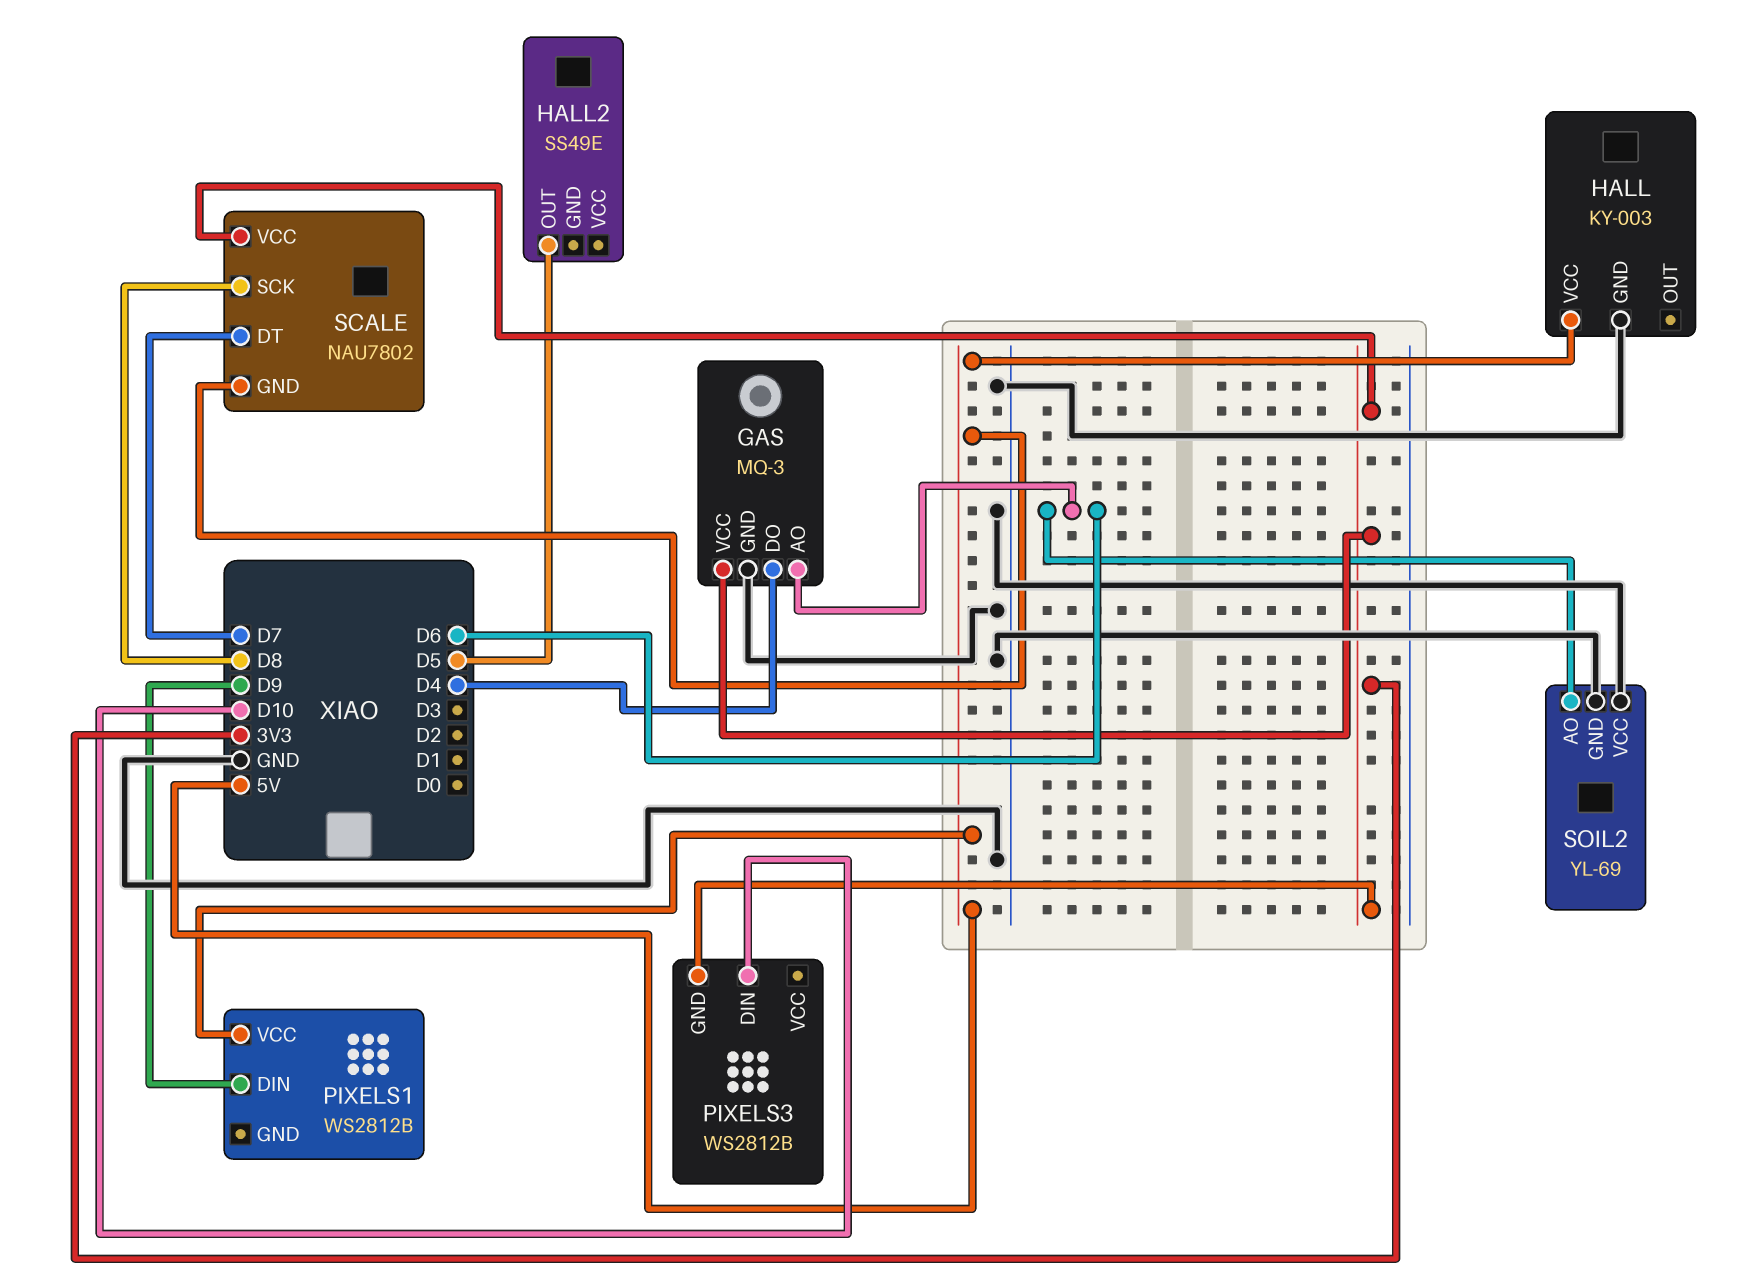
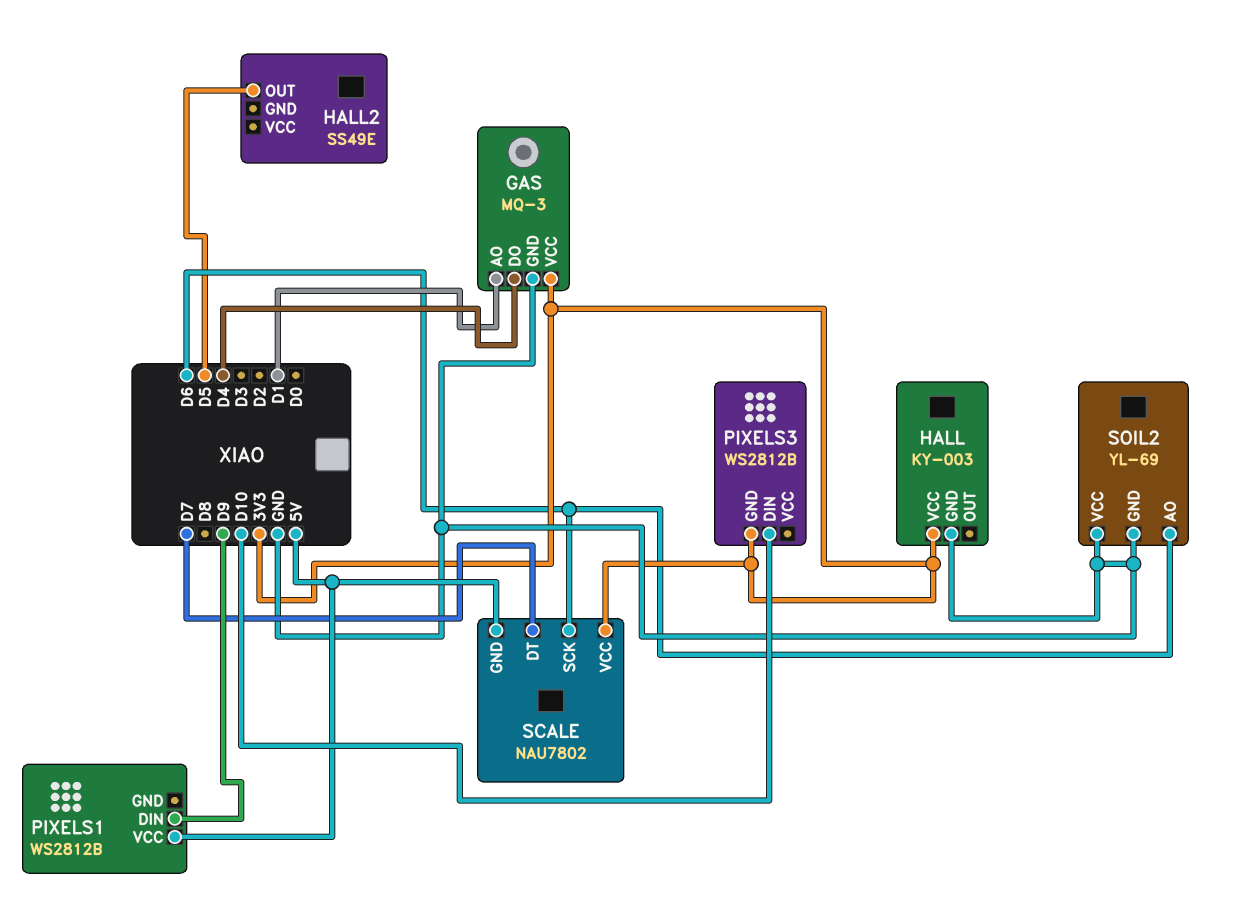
GAS pin AO: D6 -> D1
HALL pin VCC: 5V -> 3V3
SCALE pin SCK: D8 -> D6

